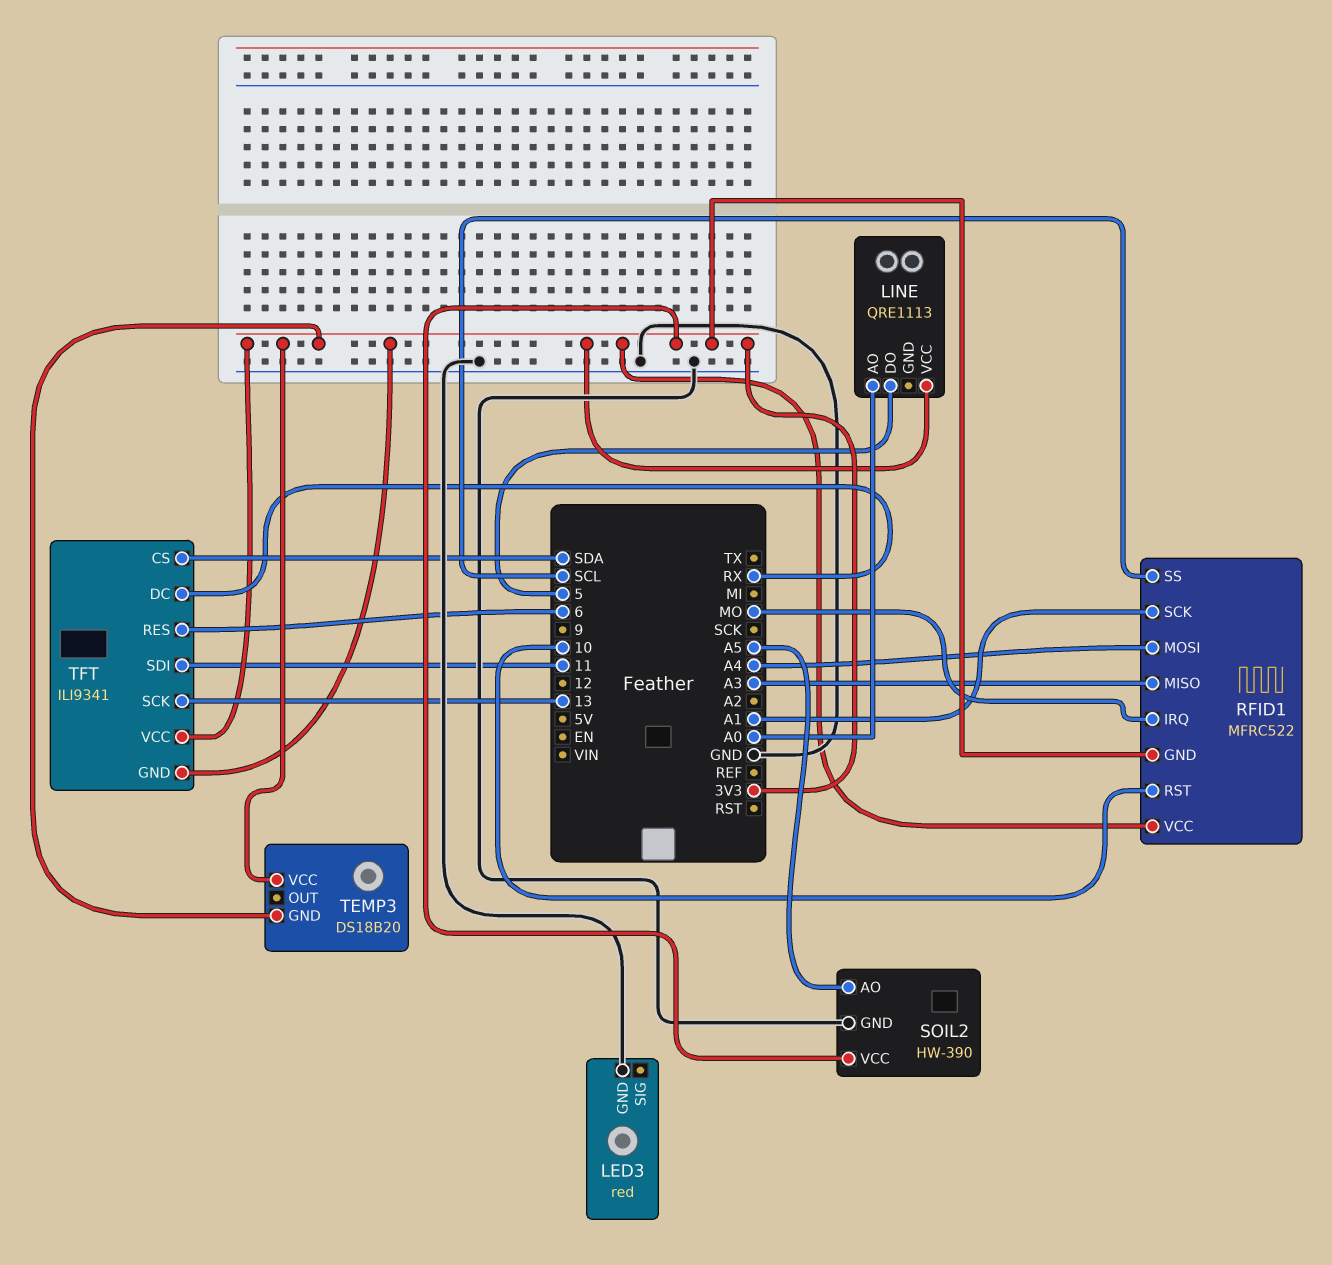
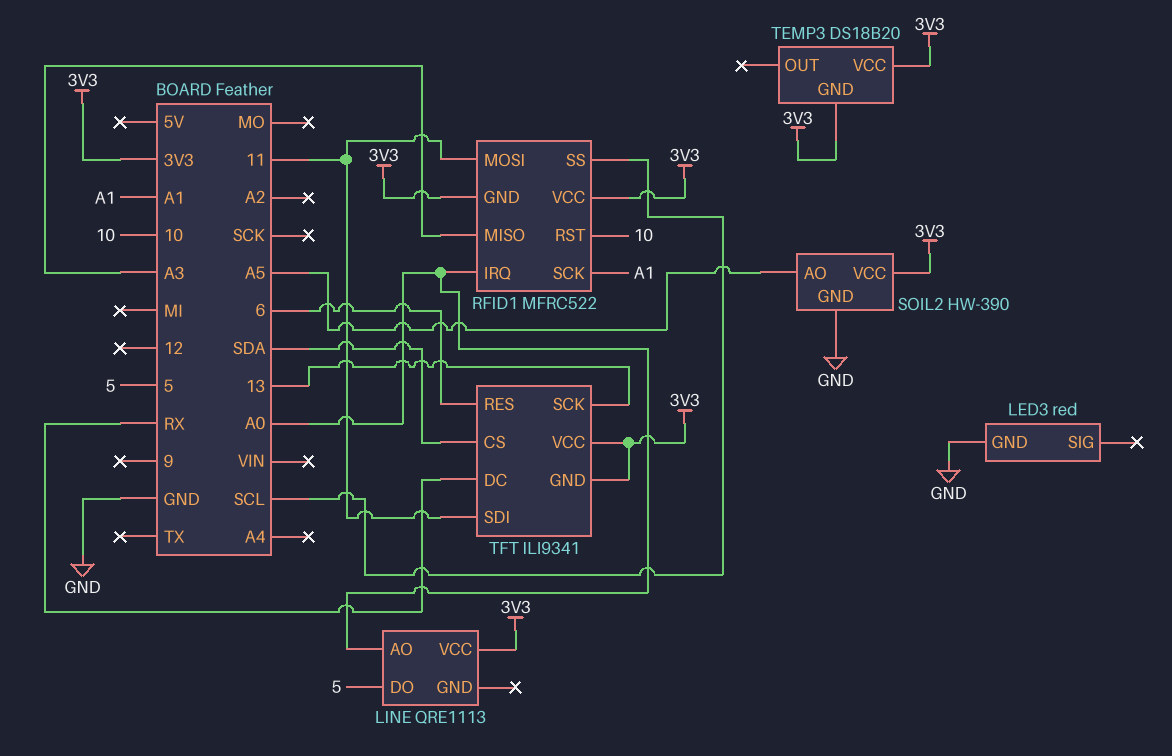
RFID1 pin IRQ: MO -> A0
RFID1 pin MOSI: A4 -> 11

